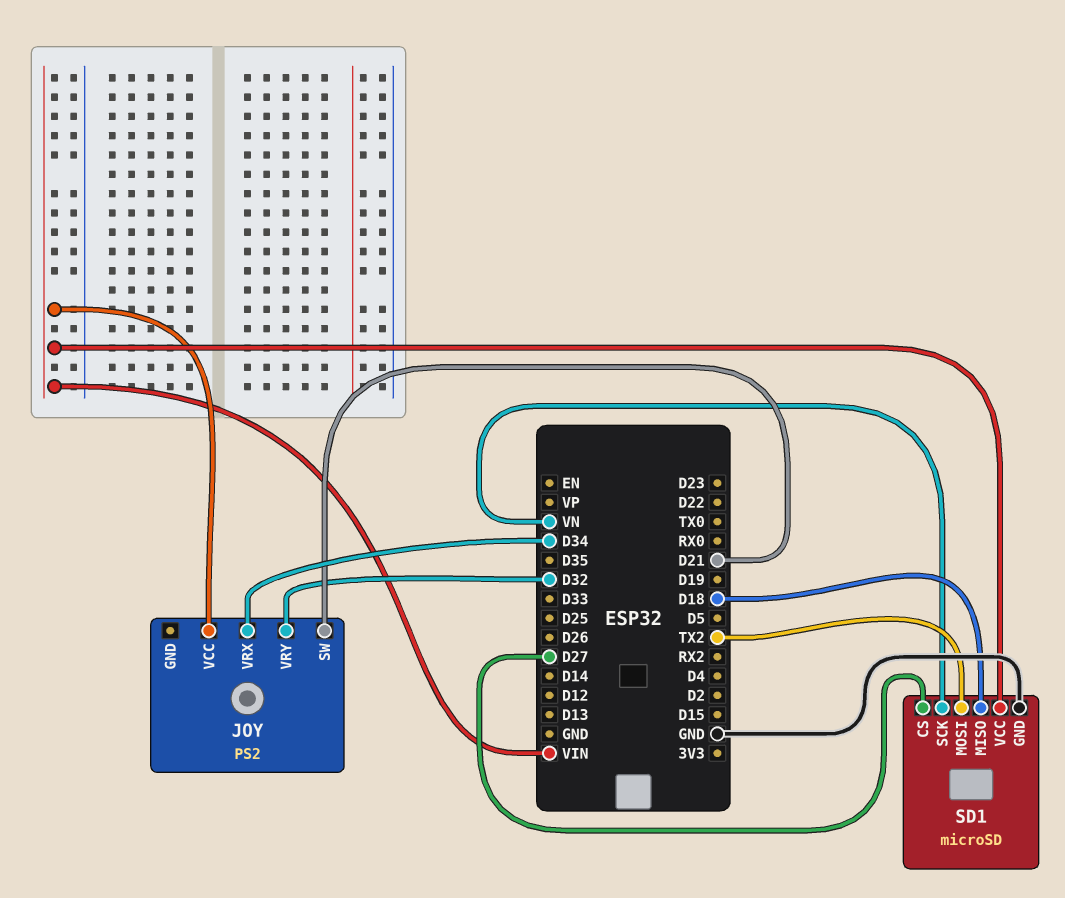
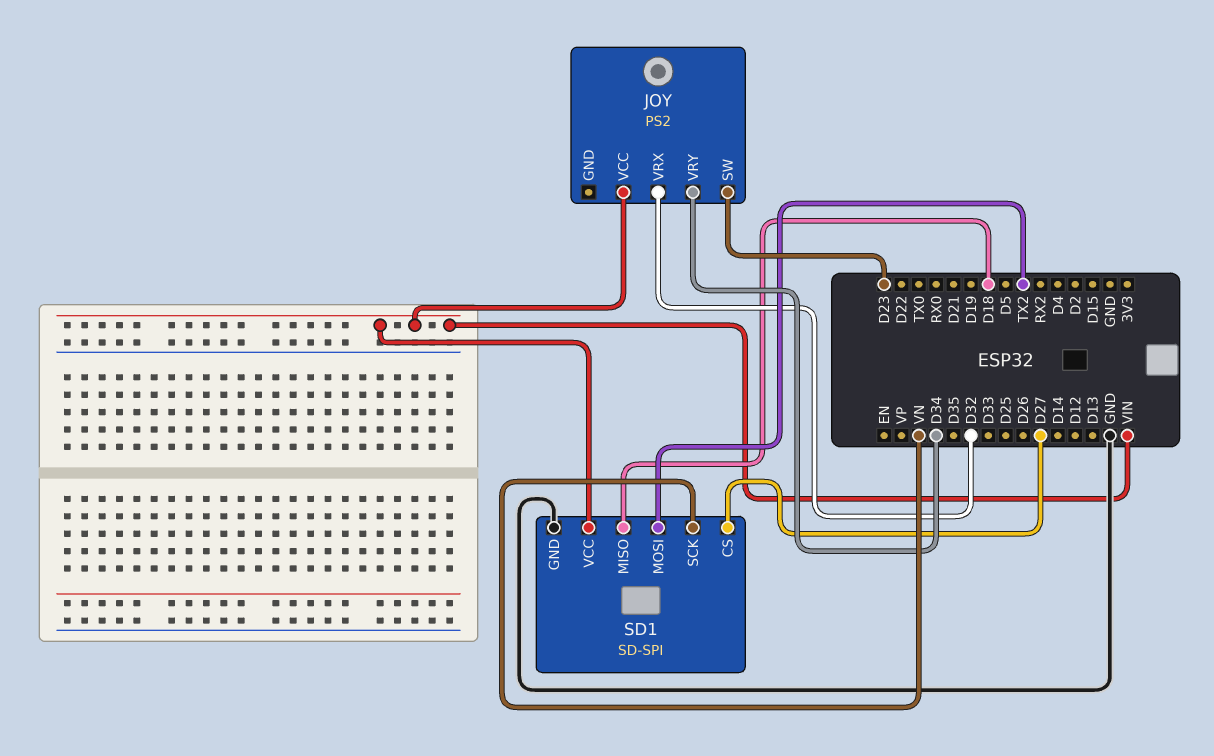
JOY pin SW: D21 -> D23
JOY pin VRX: D34 -> D32
JOY pin VRY: D32 -> D34
SD1: microSD -> SD-SPI

